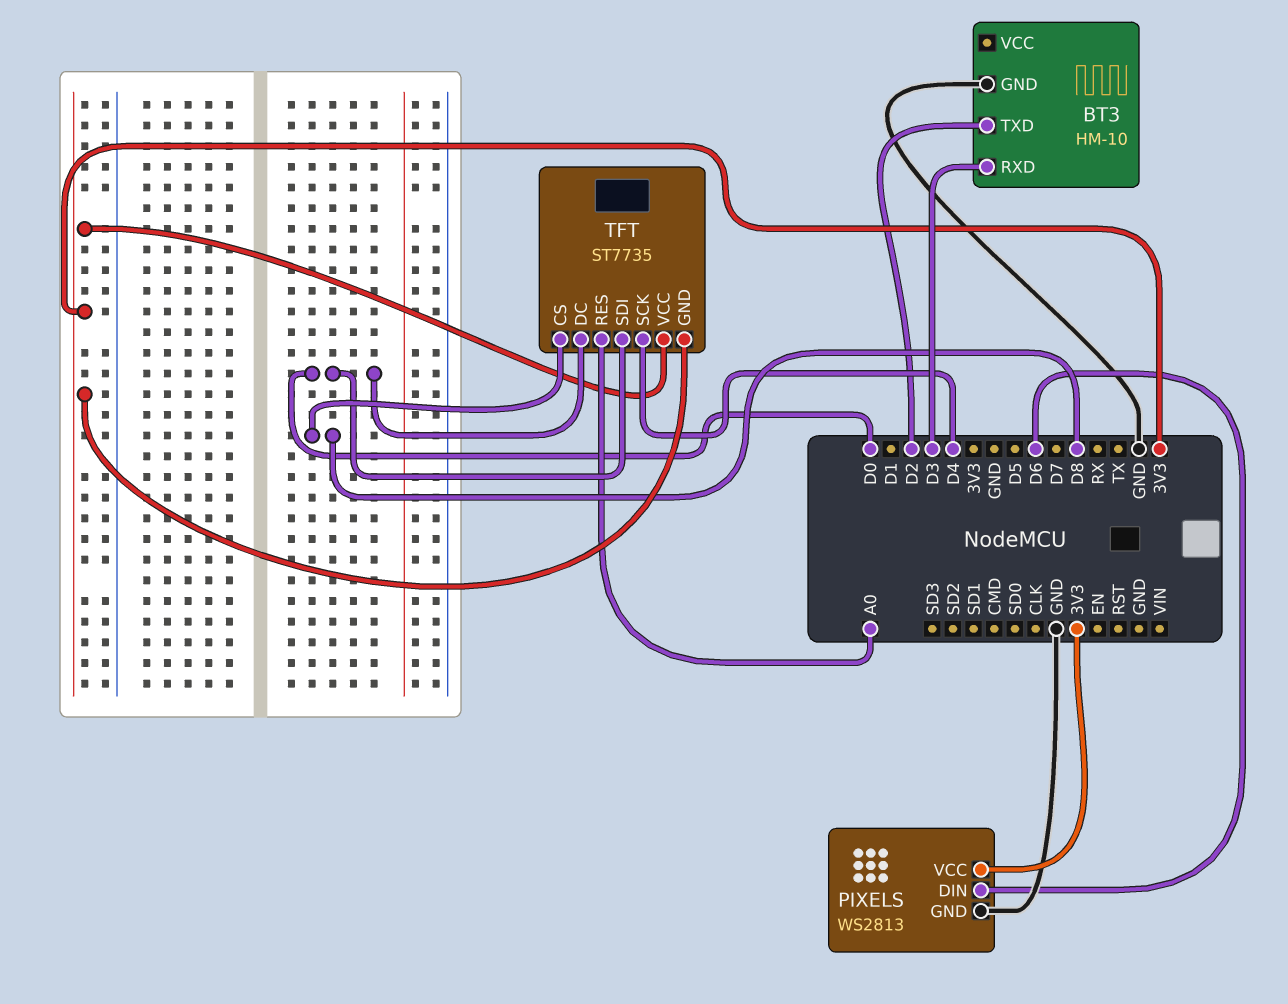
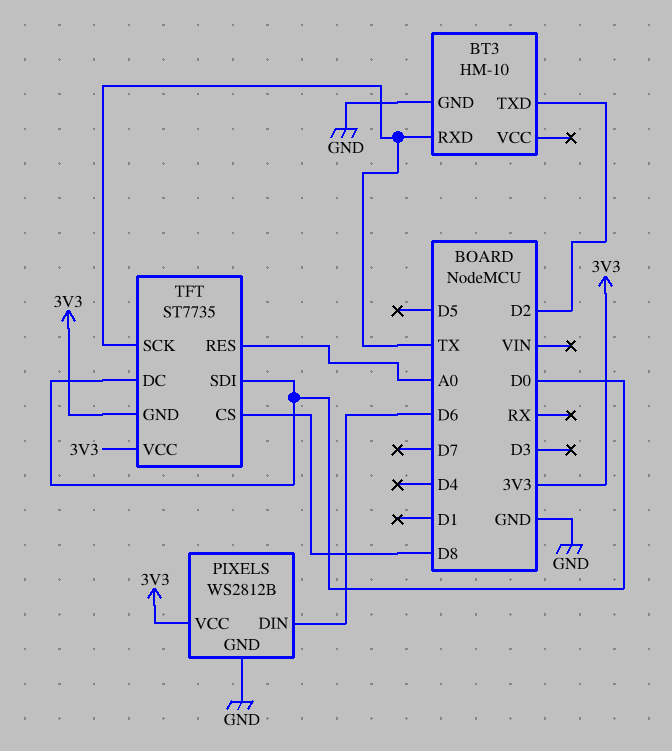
BT3 pin RXD: D3 -> TX
PIXELS: WS2813 -> WS2812B
TFT pin SCK: D4 -> TX

